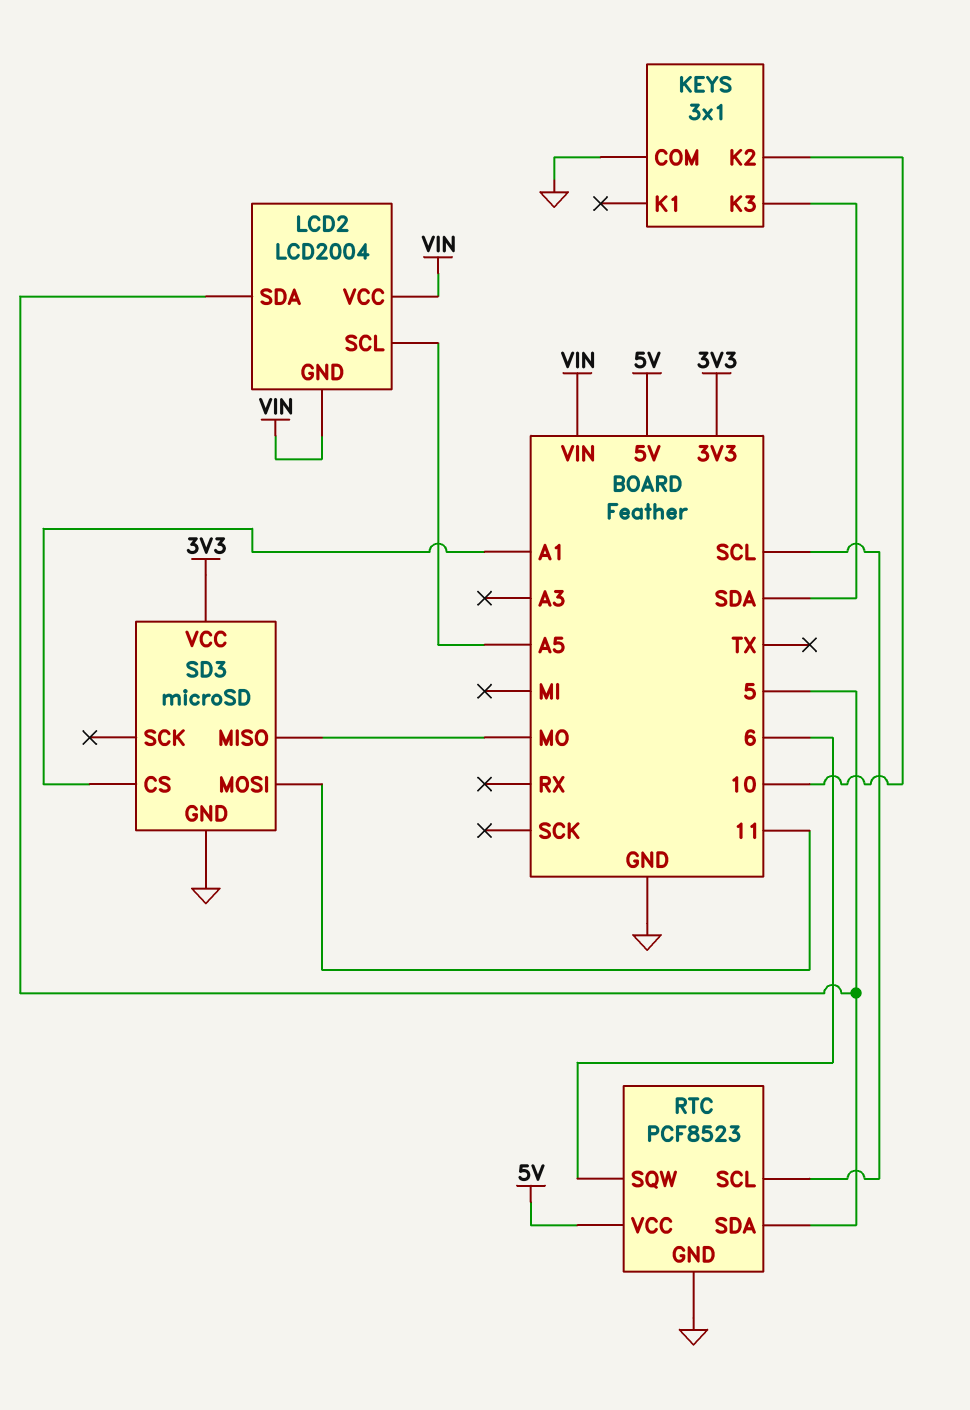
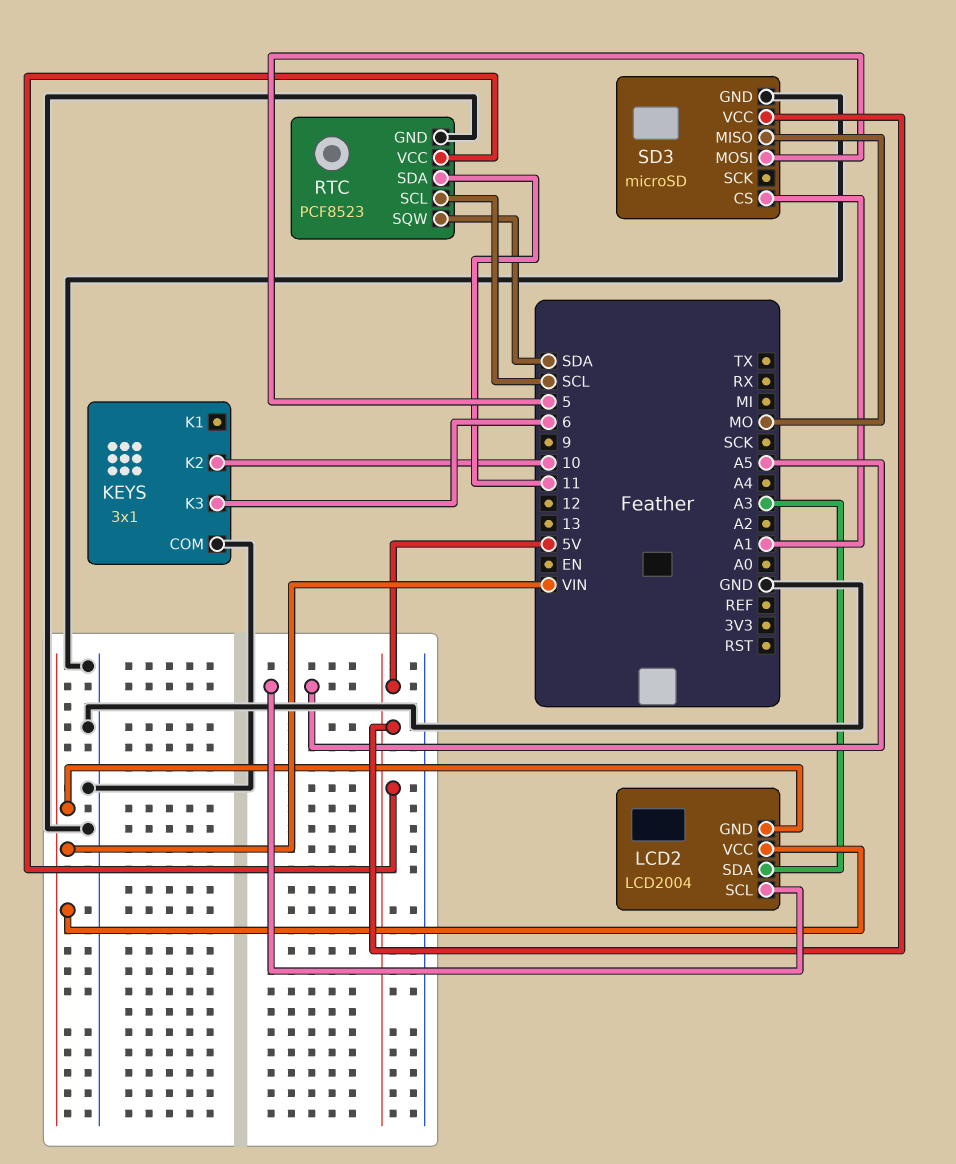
KEYS pin K3: SDA -> 6
LCD2 pin SDA: 5 -> A3
RTC pin SDA: 5 -> 11
RTC pin SQW: 6 -> SDA
SD3 pin MOSI: 11 -> 5
SD3 pin VCC: 3V3 -> 5V

